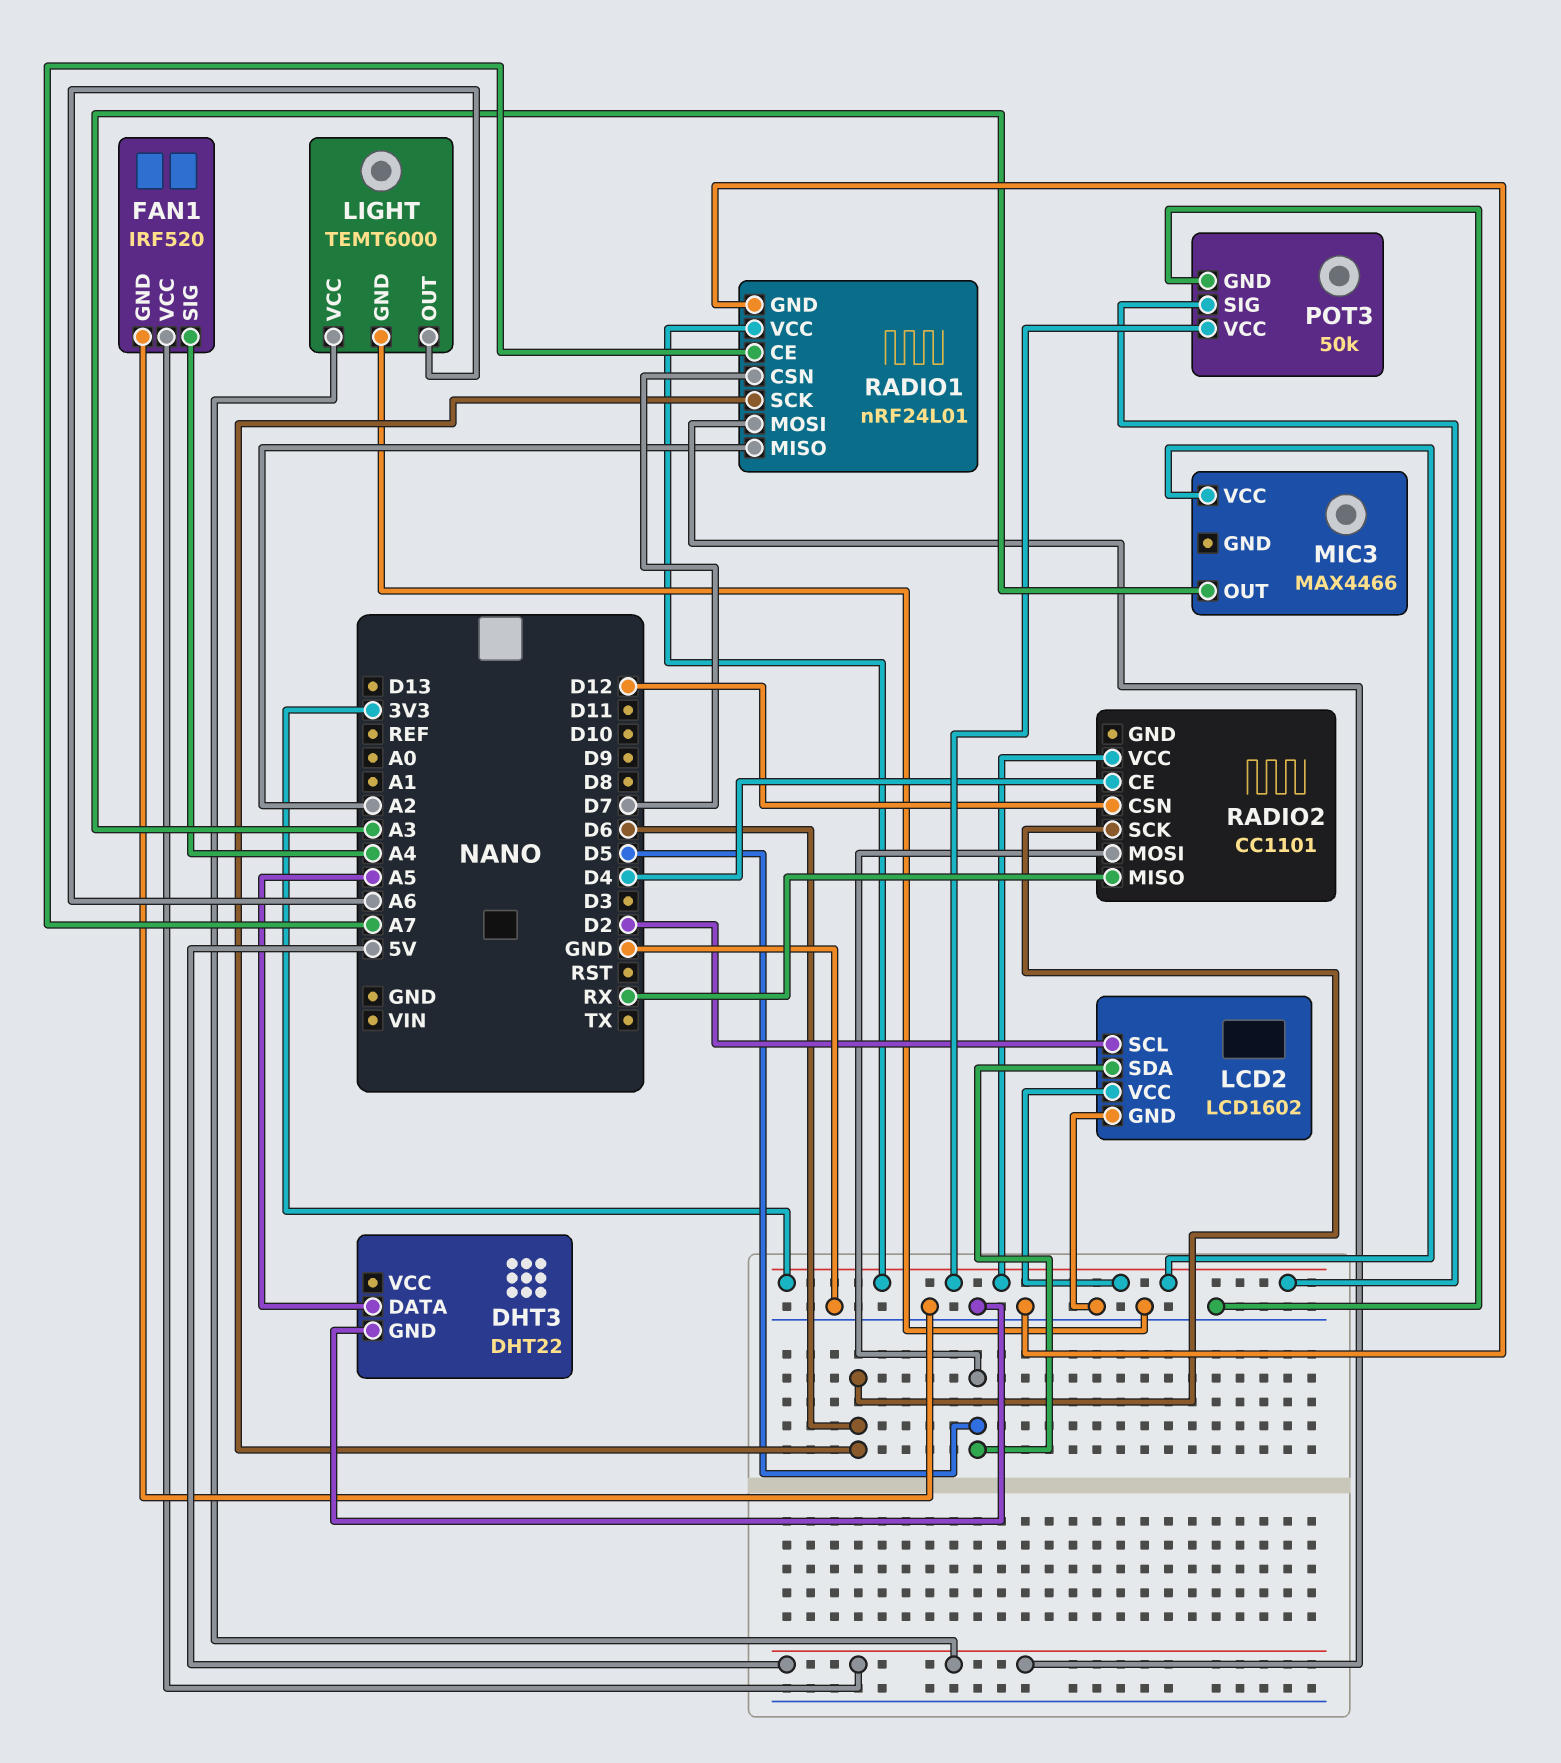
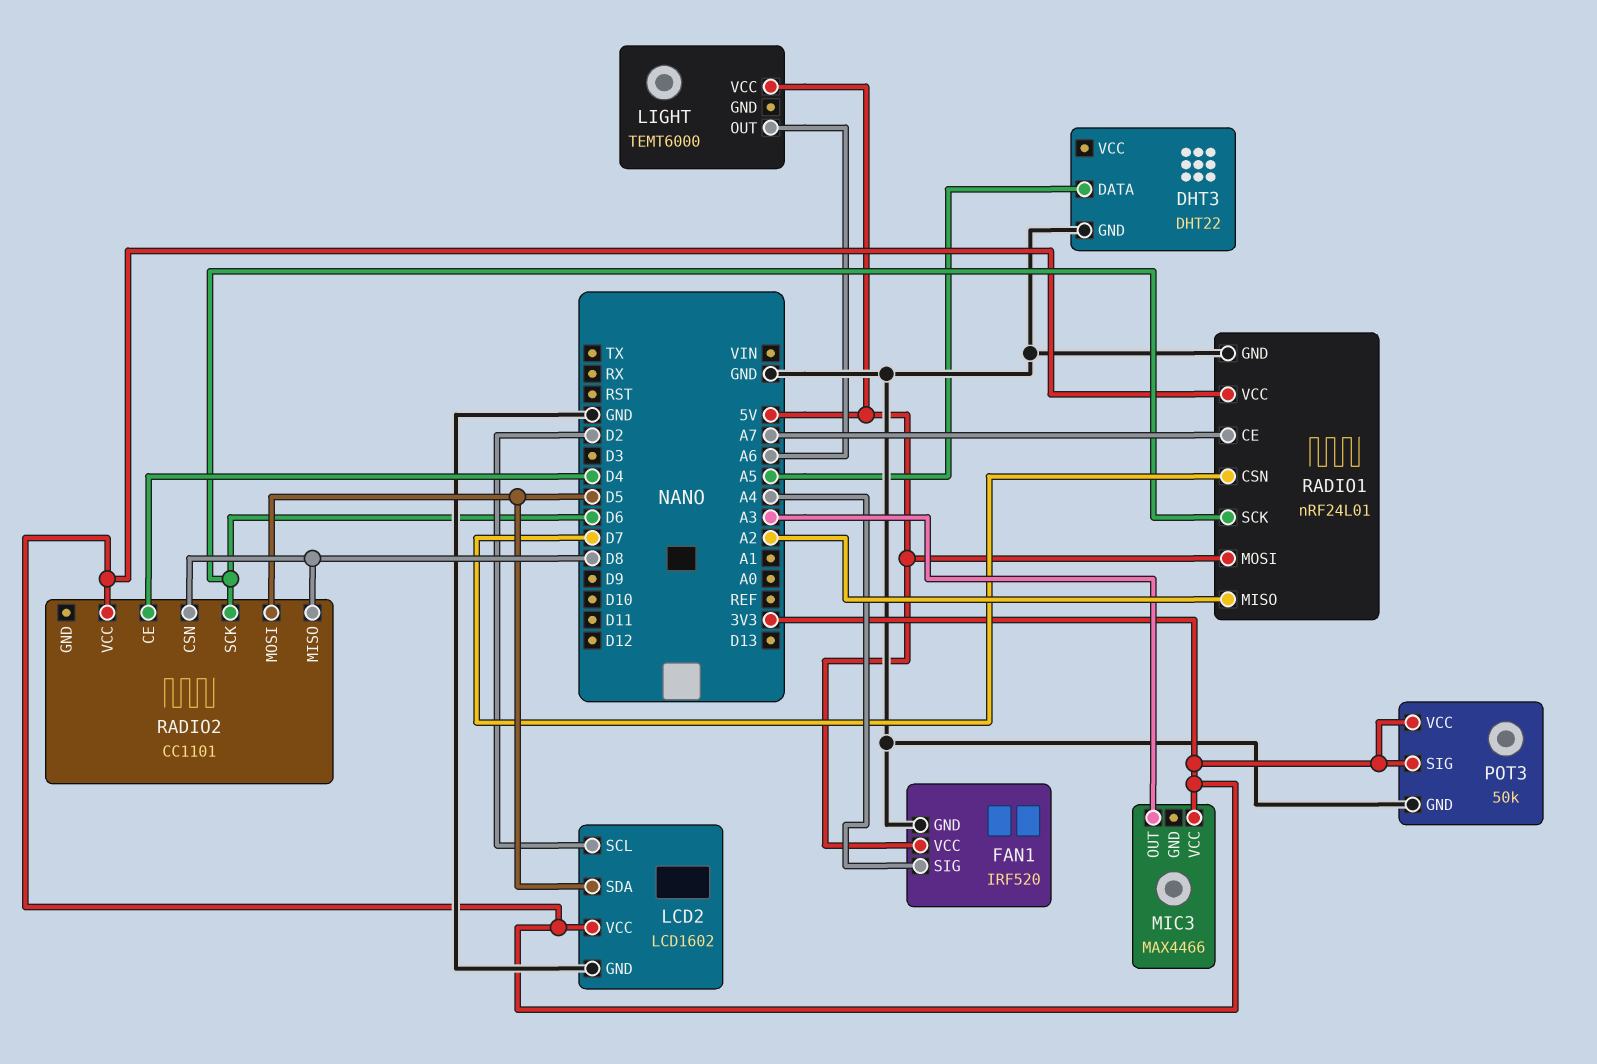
LIGHT pin GND: GND -> none
RADIO2 pin CSN: D12 -> D8
RADIO2 pin MISO: RX -> D8

